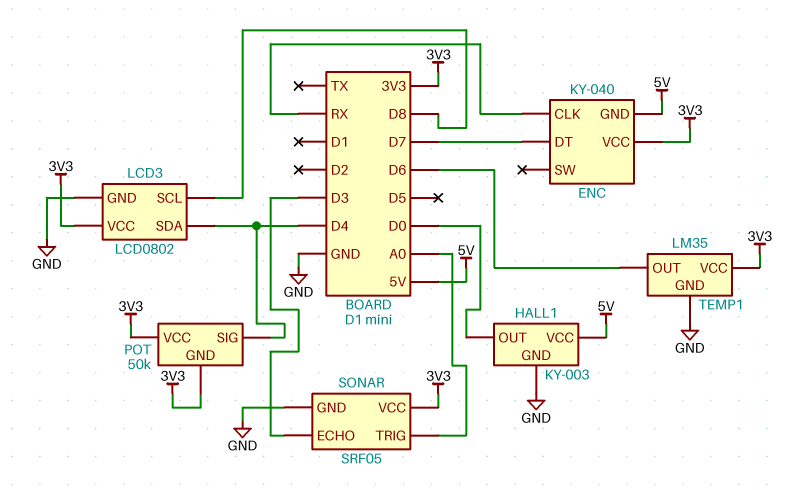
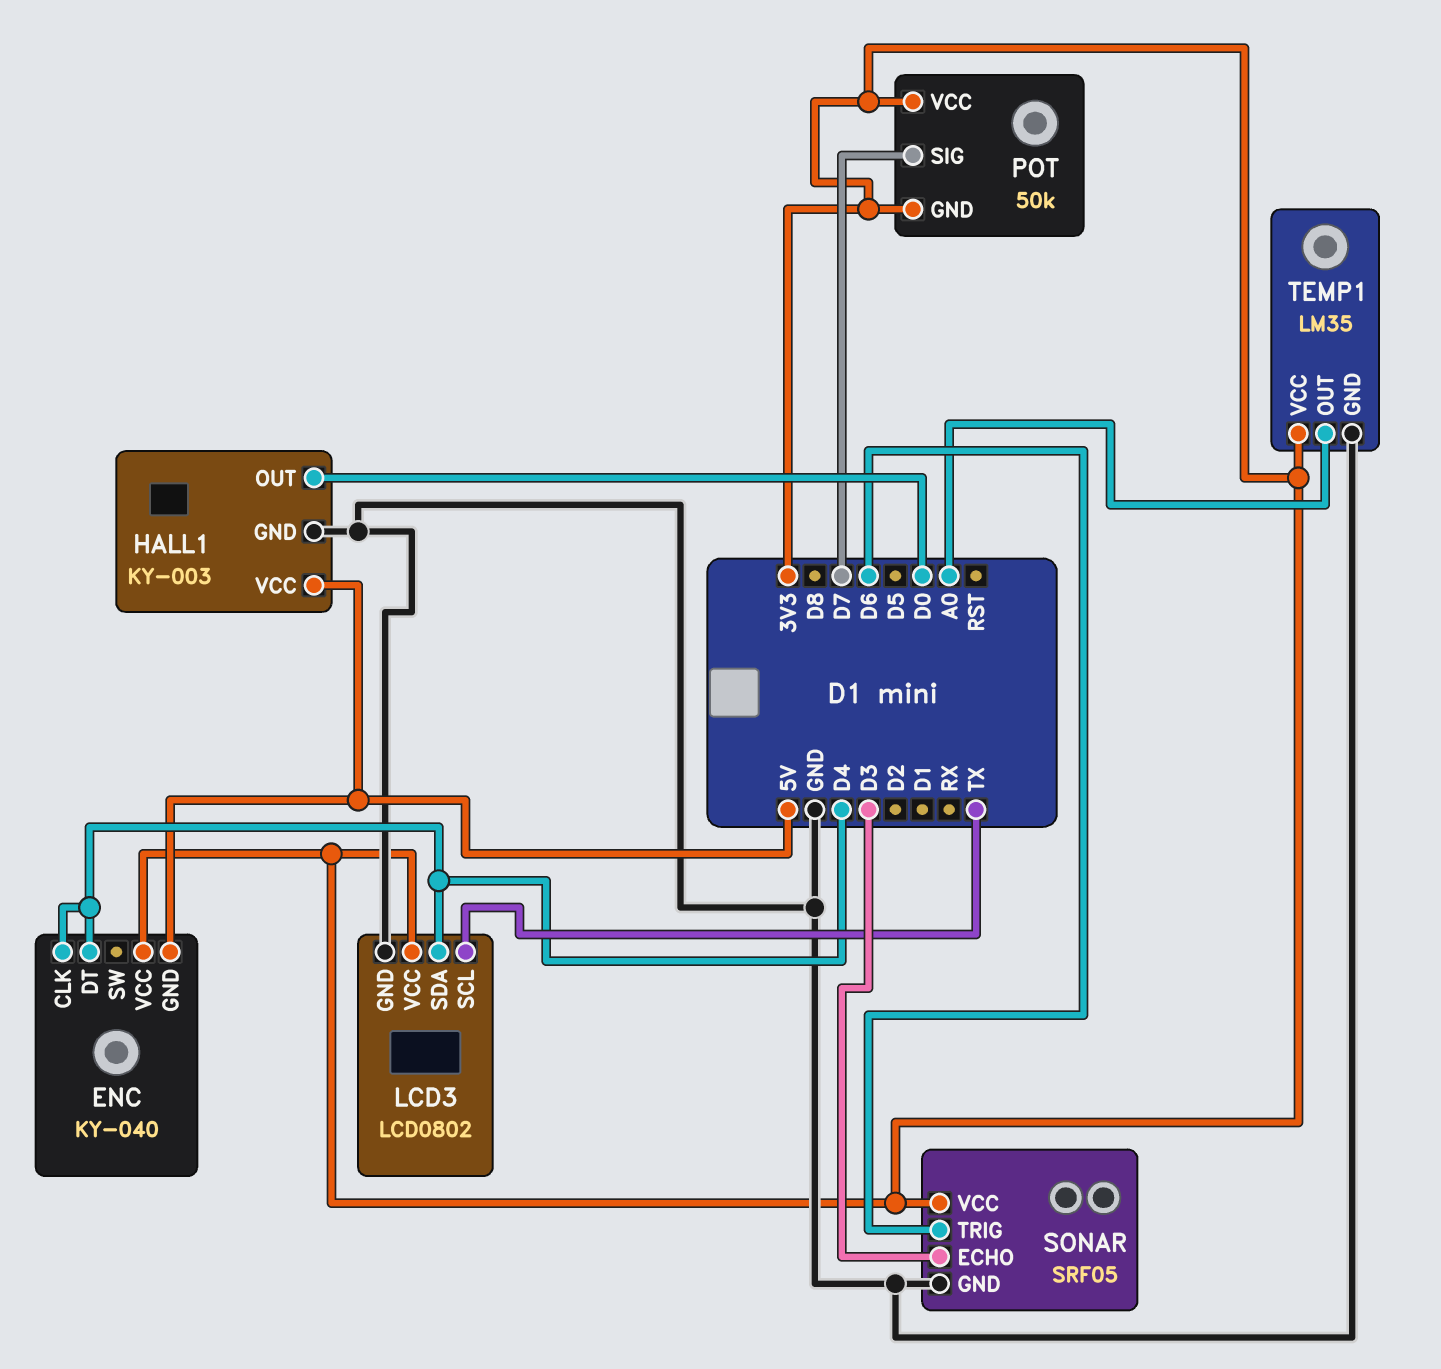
ENC pin CLK: RX -> D4
ENC pin DT: D7 -> D4
LCD3 pin SCL: D8 -> TX
POT pin SIG: D4 -> D7
SONAR pin TRIG: A0 -> D6
TEMP1 pin OUT: D6 -> A0

